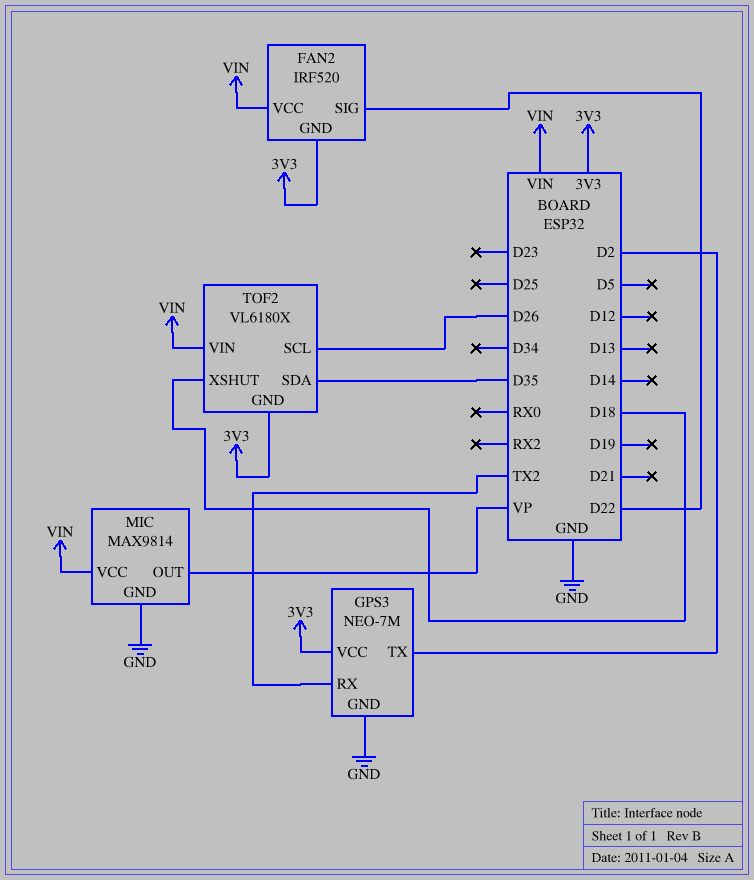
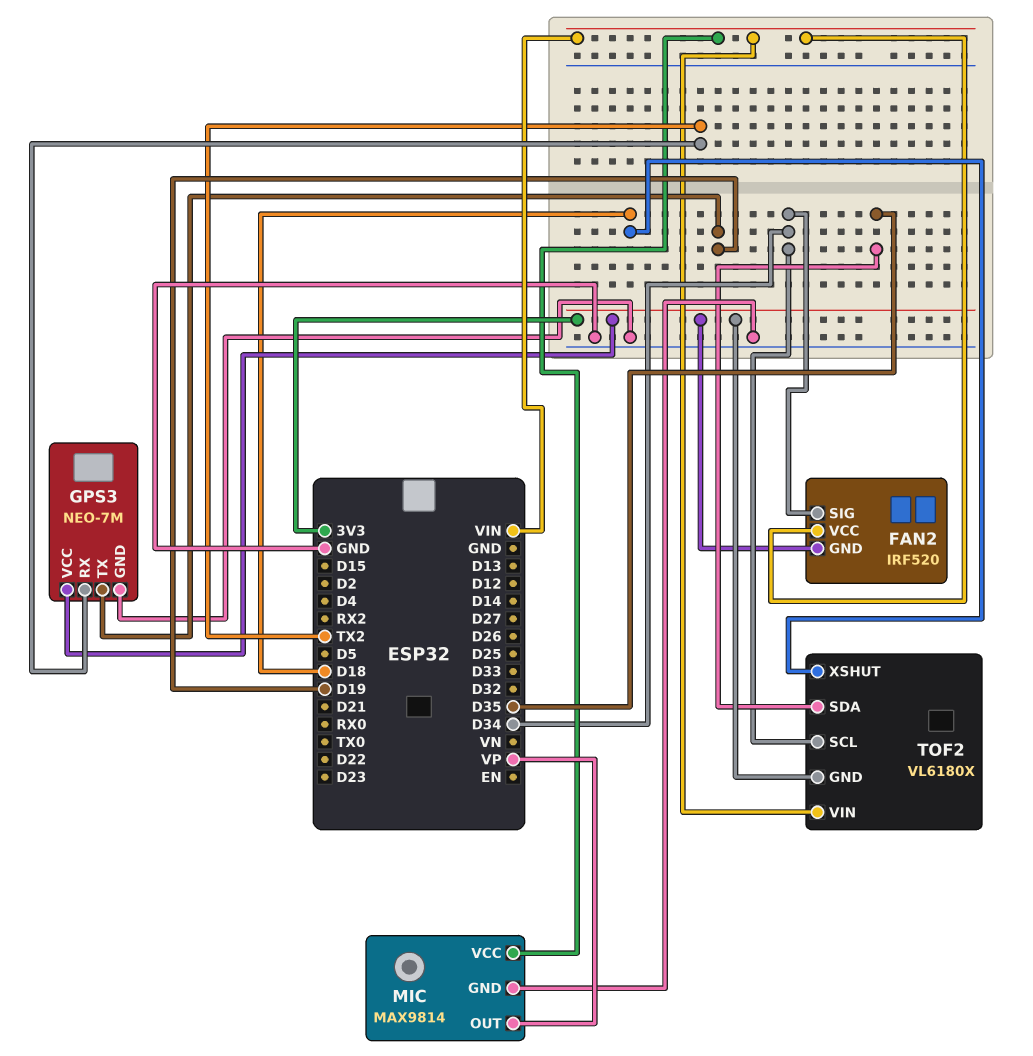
FAN2 pin SIG: D22 -> D34
GPS3 pin TX: D2 -> D19
TOF2 pin SCL: D26 -> D34

